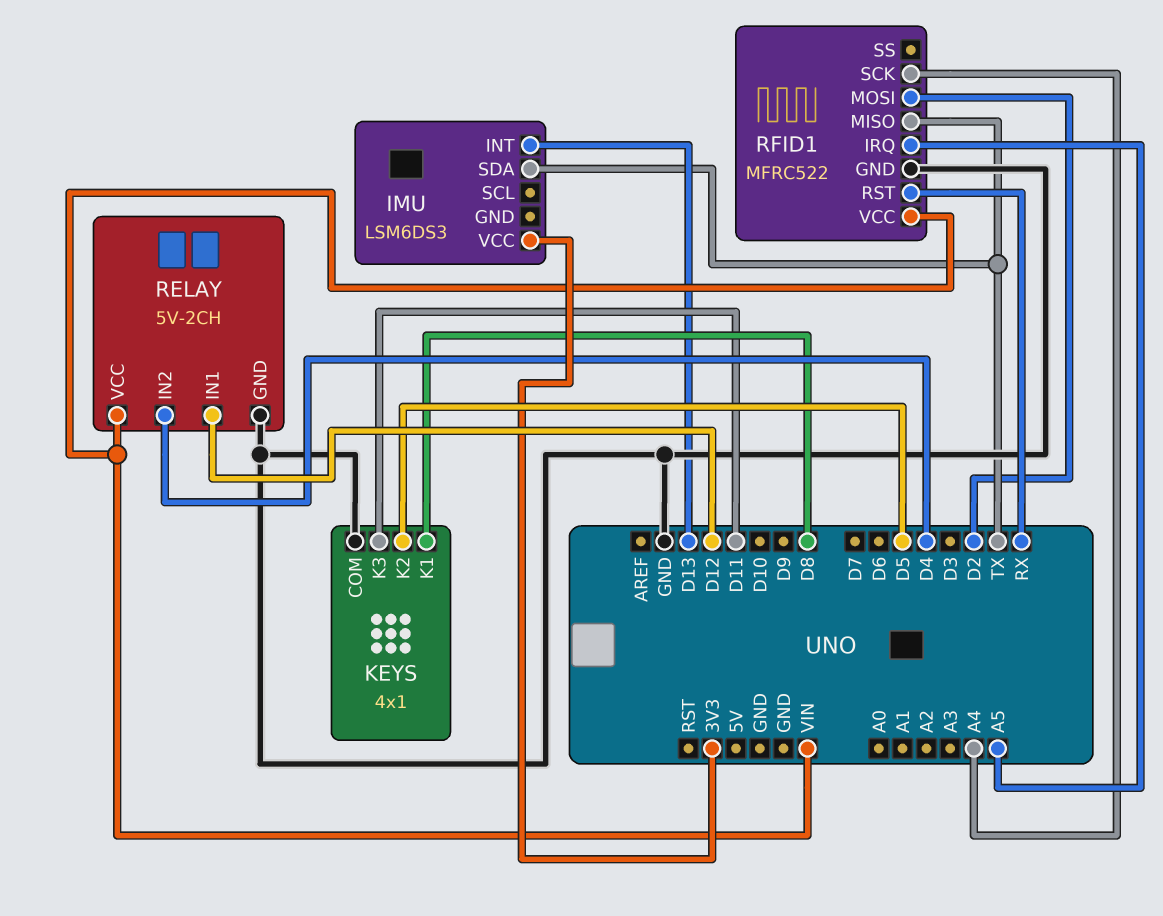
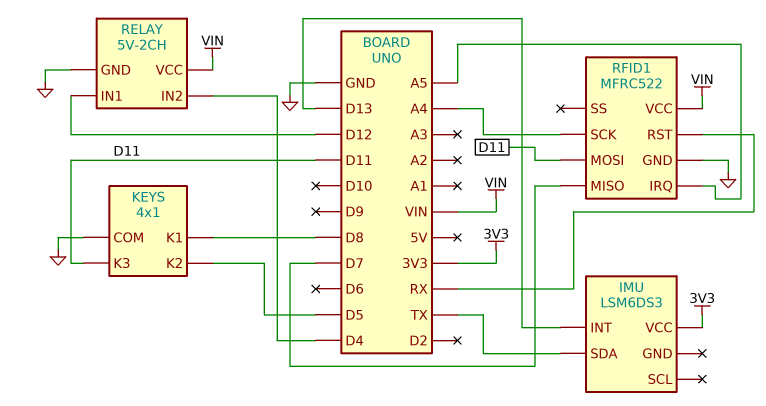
RFID1 pin MISO: TX -> D7
RFID1 pin MOSI: D2 -> D11

